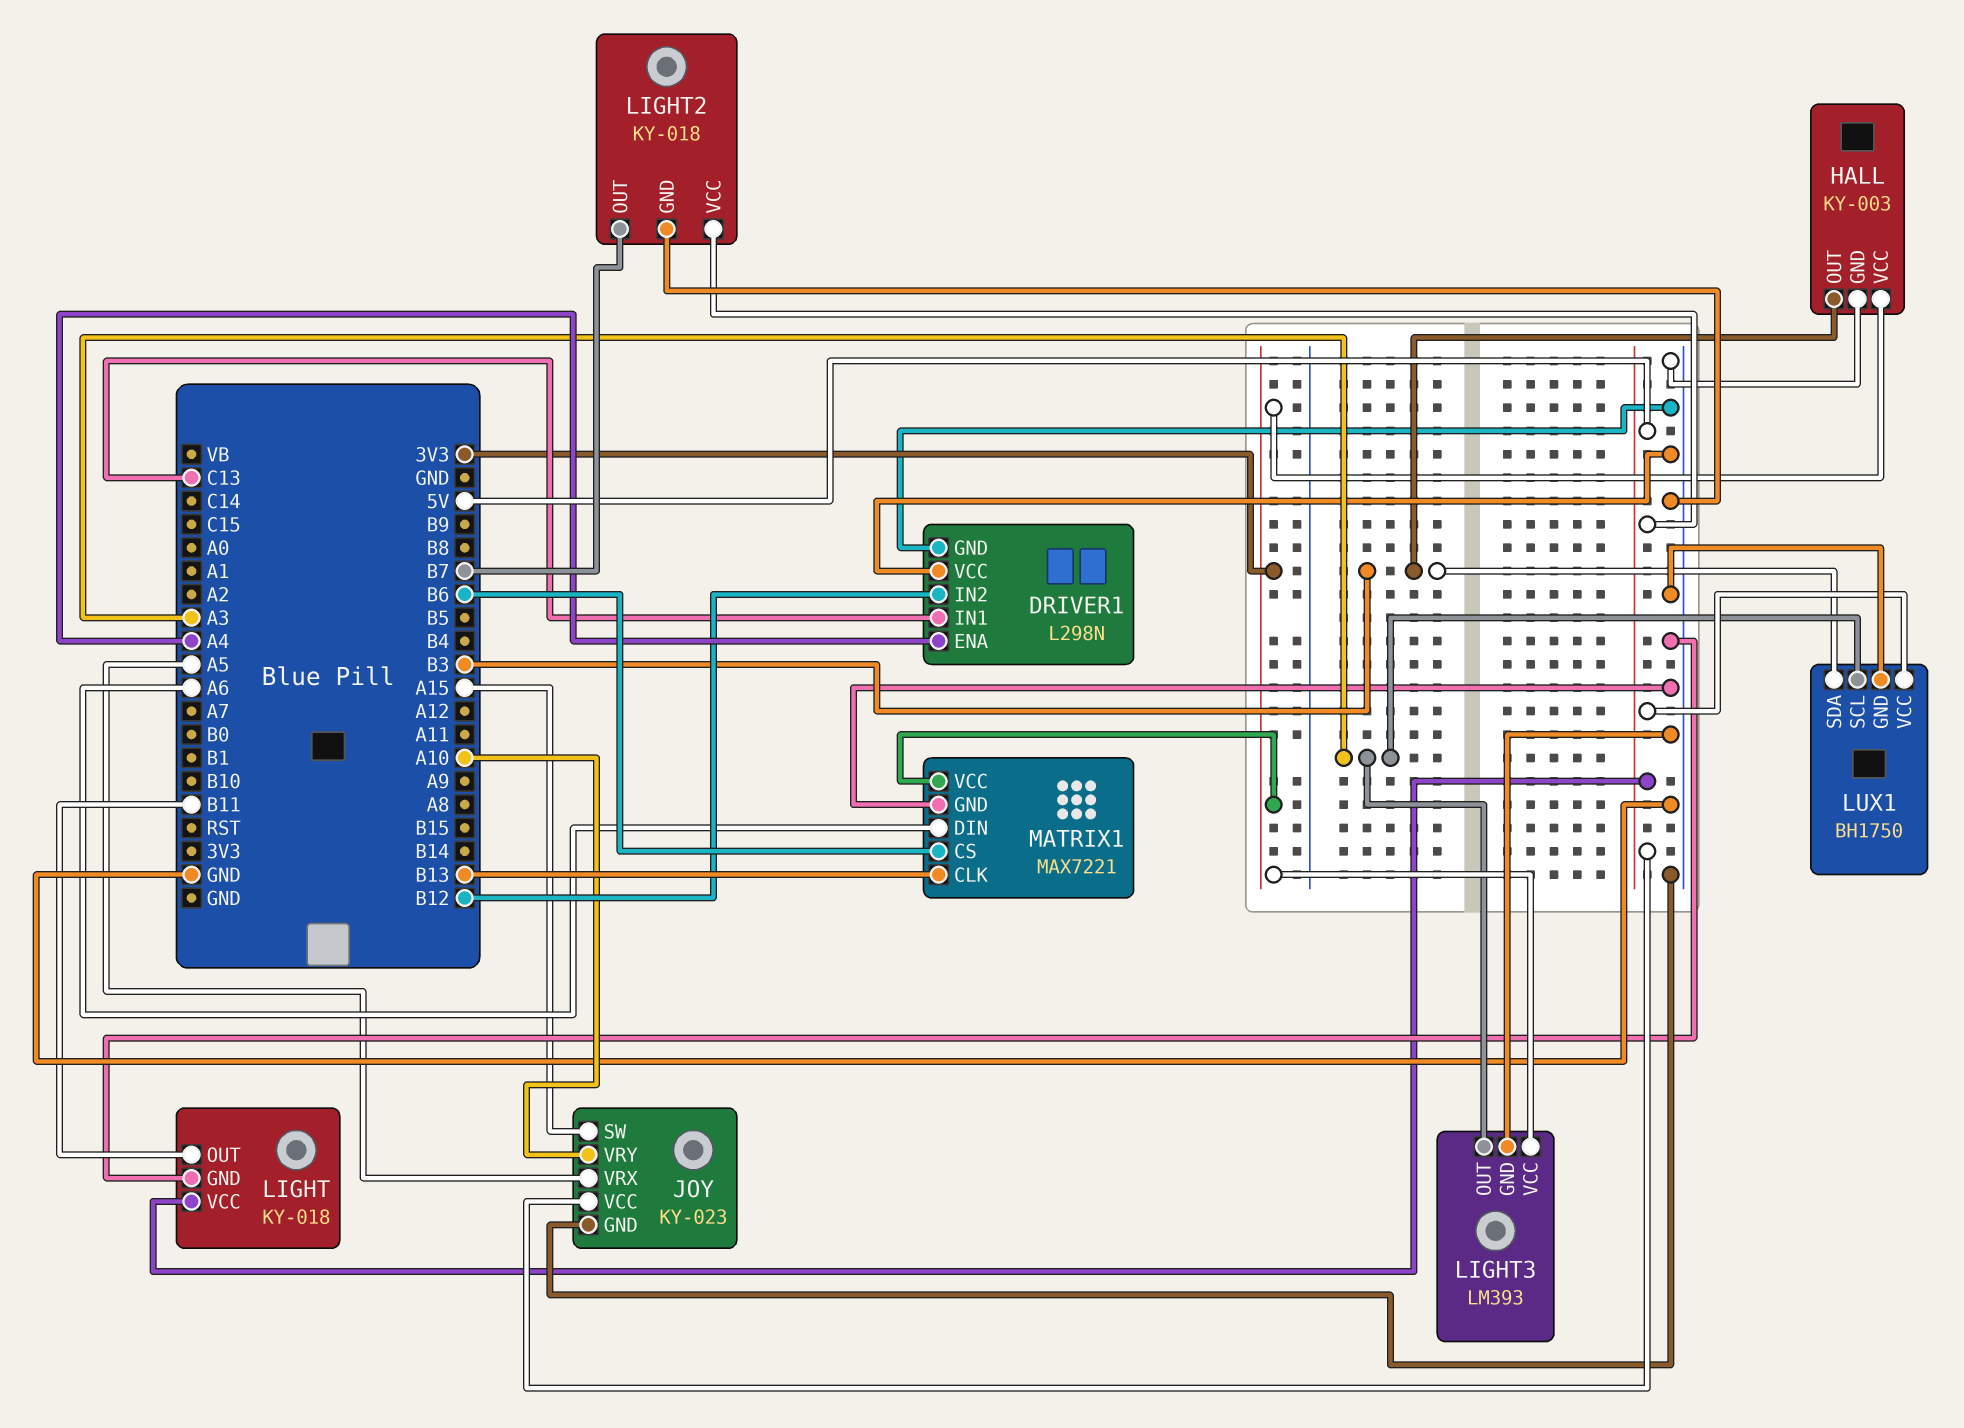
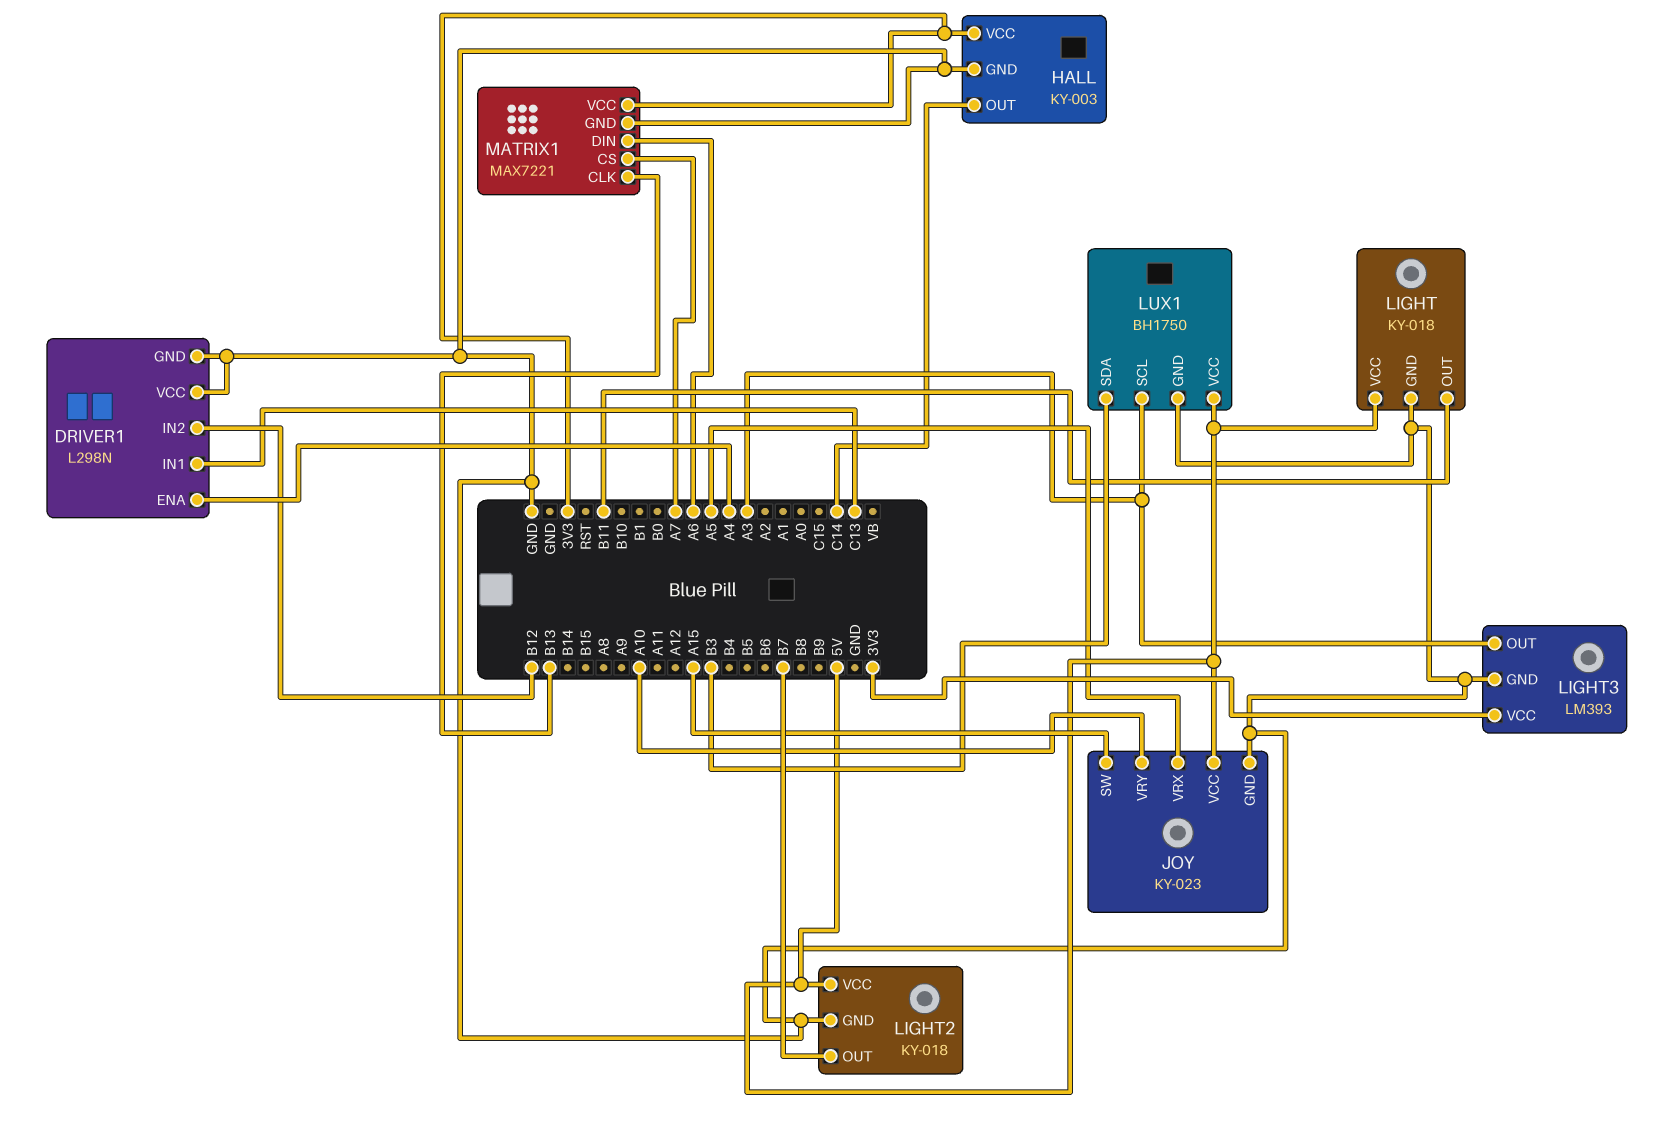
HALL pin OUT: B3 -> C14
MATRIX1 pin CS: B6 -> A7

